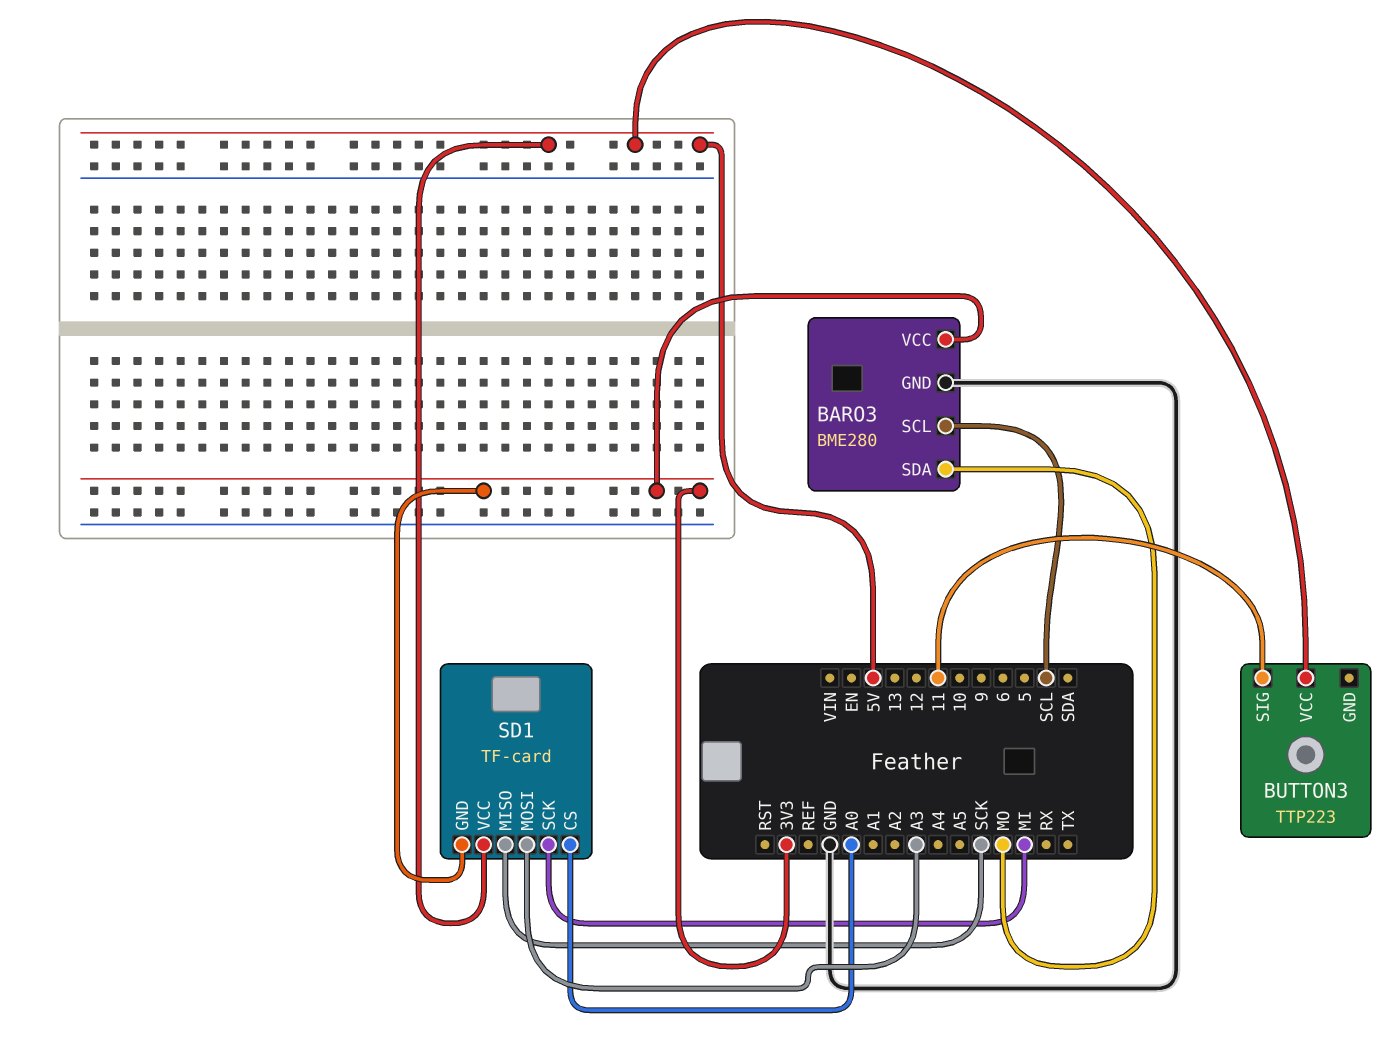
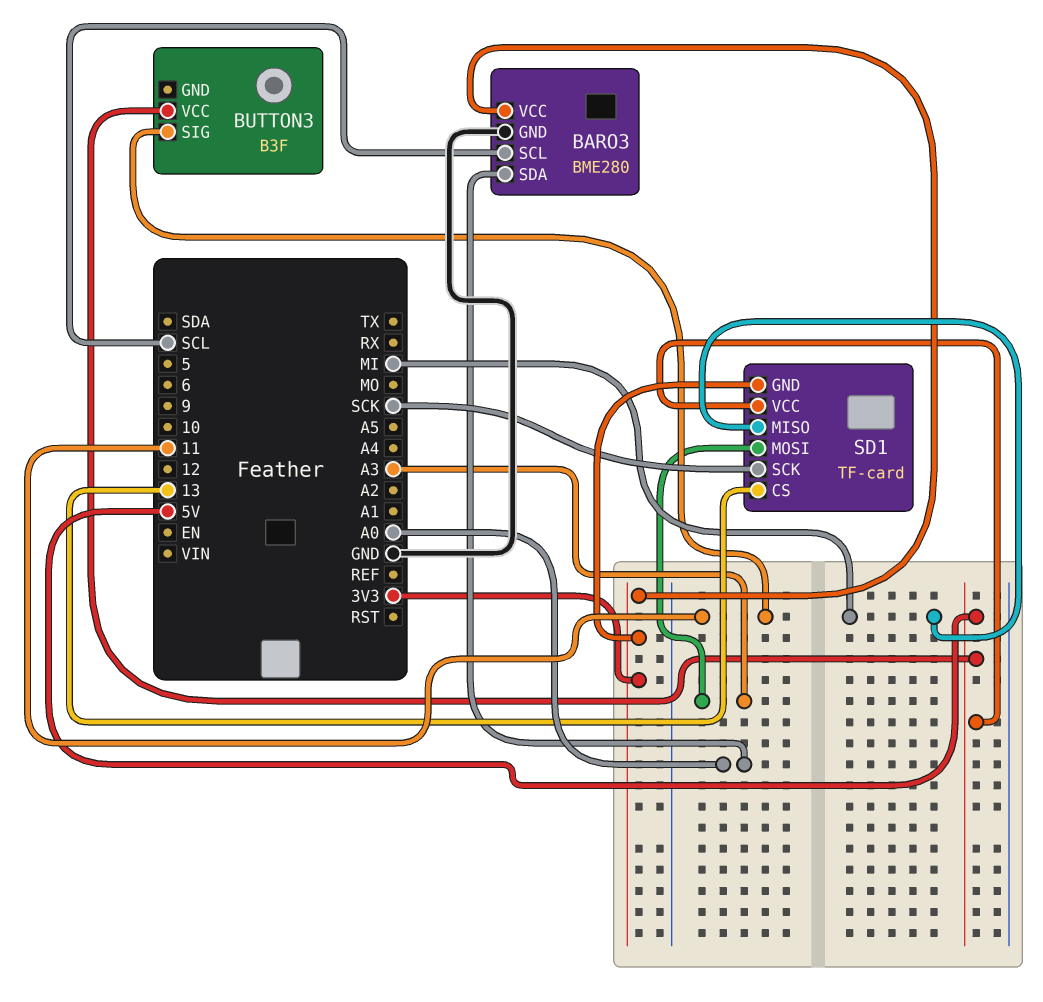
BARO3 pin SDA: MO -> A0
BUTTON3: TTP223 -> B3F
SD1 pin CS: A0 -> 13
SD1 pin MISO: SCK -> MI
SD1 pin SCK: MI -> SCK

